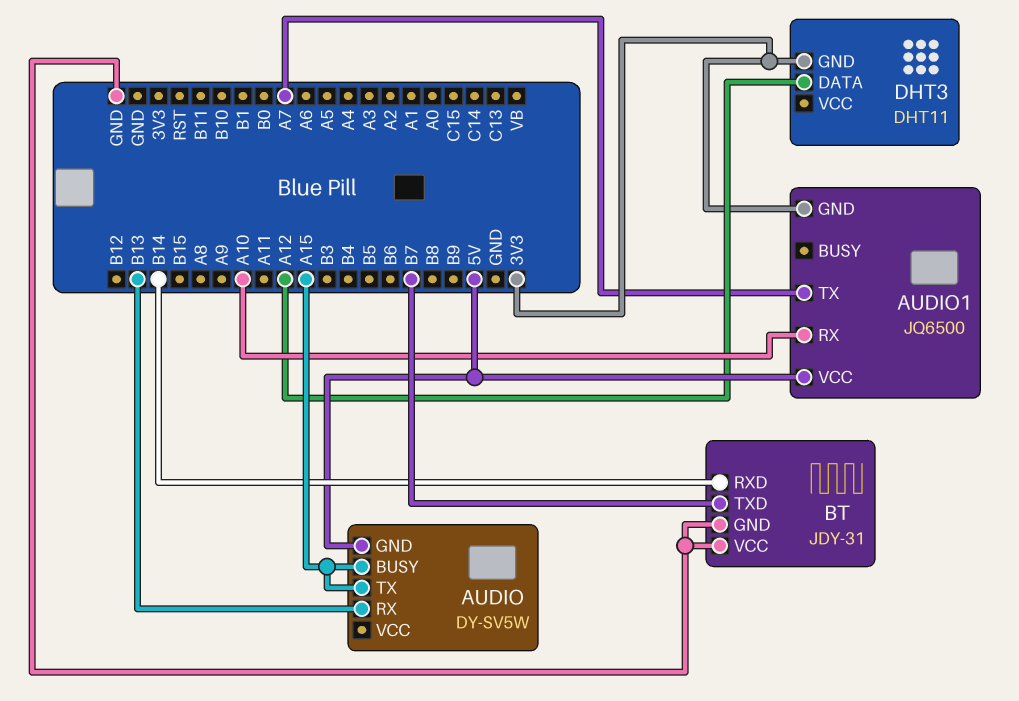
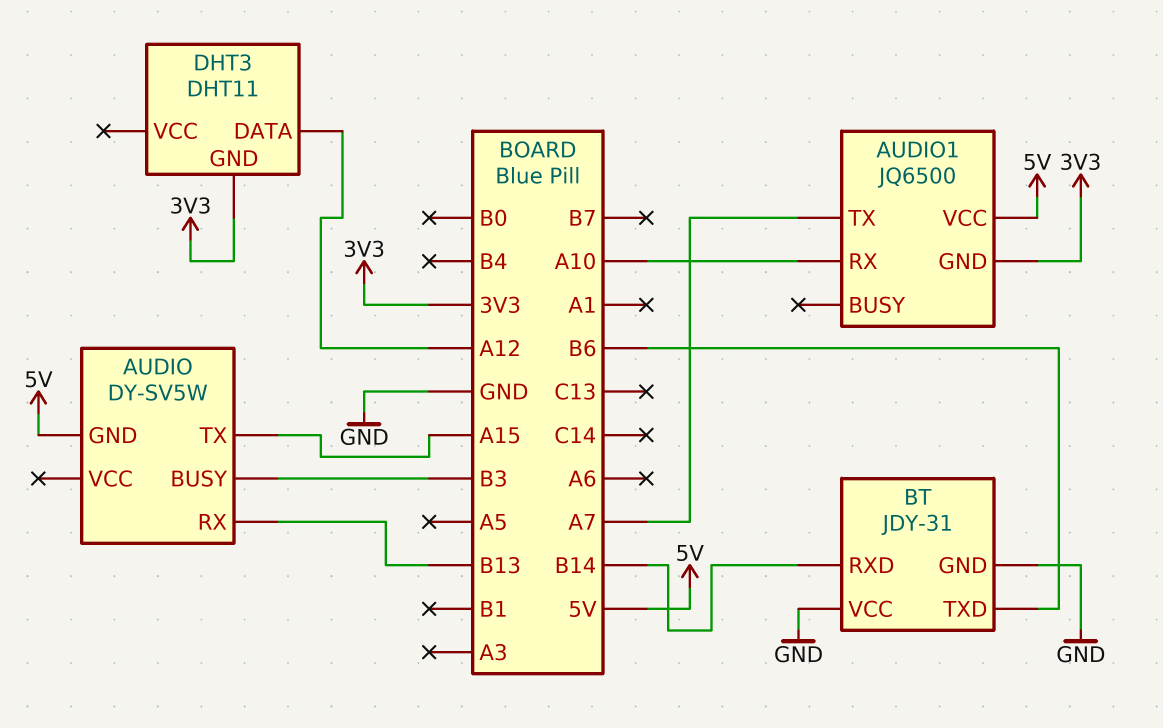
AUDIO pin BUSY: A15 -> B3
BT pin TXD: B7 -> B6

